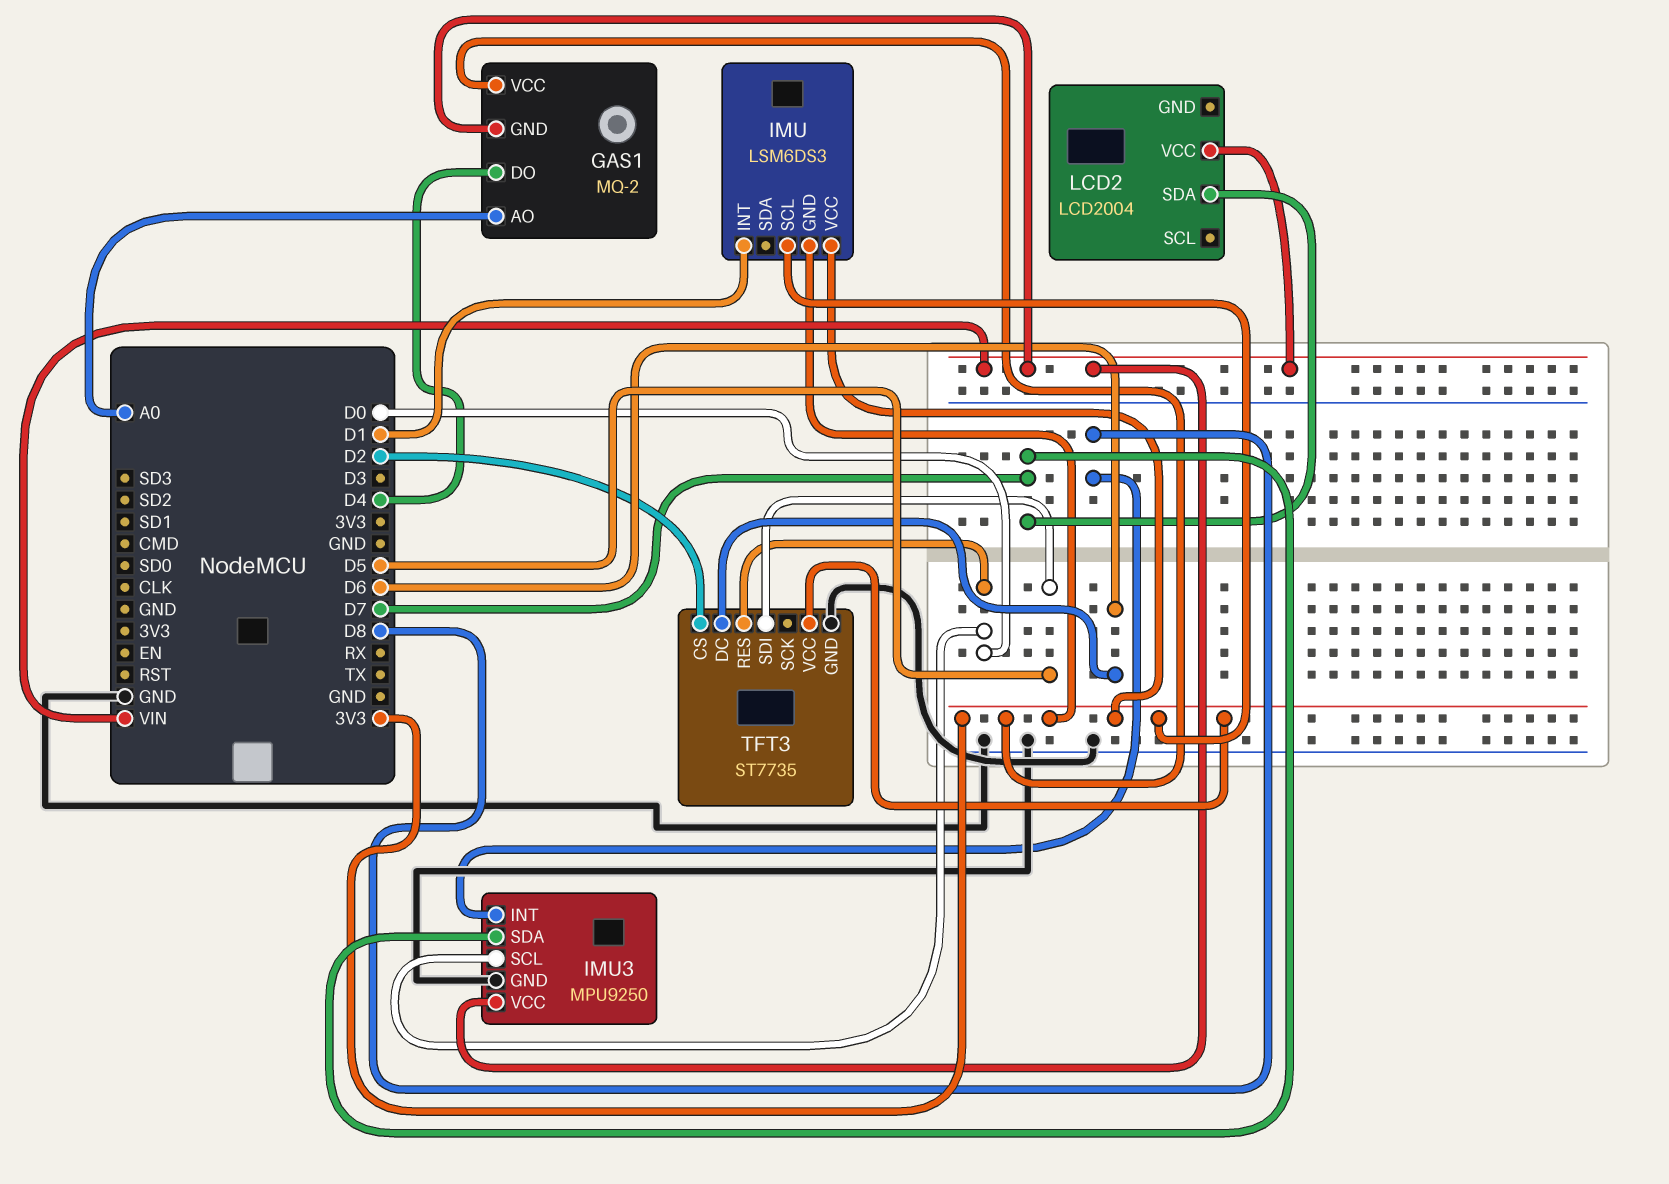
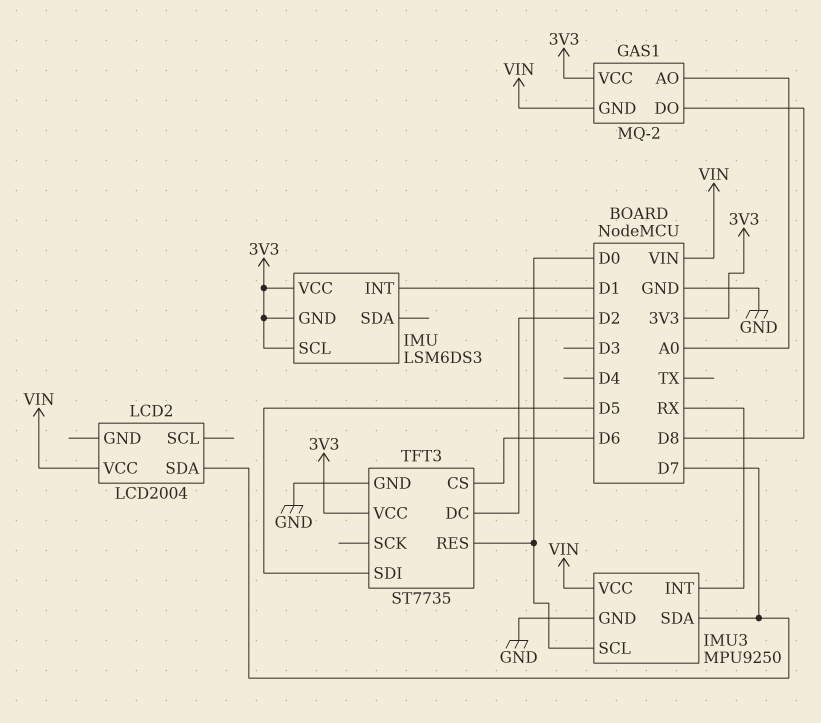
GAS1 pin DO: D4 -> D8
IMU3 pin INT: D8 -> RX
TFT3 pin CS: D2 -> D6
TFT3 pin DC: D6 -> D2

